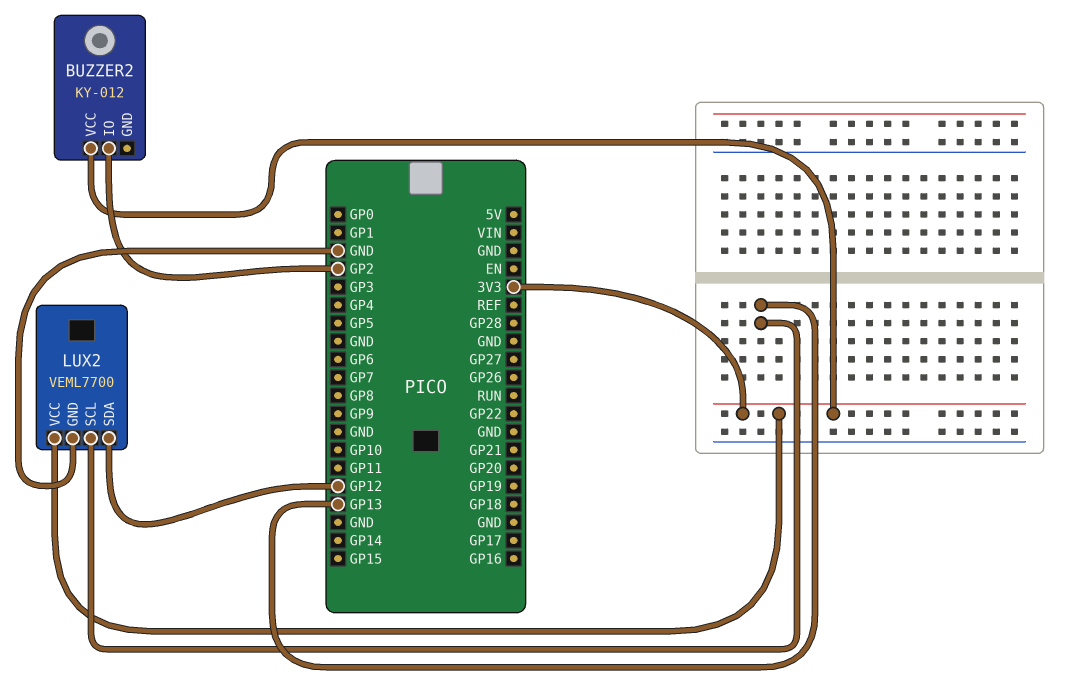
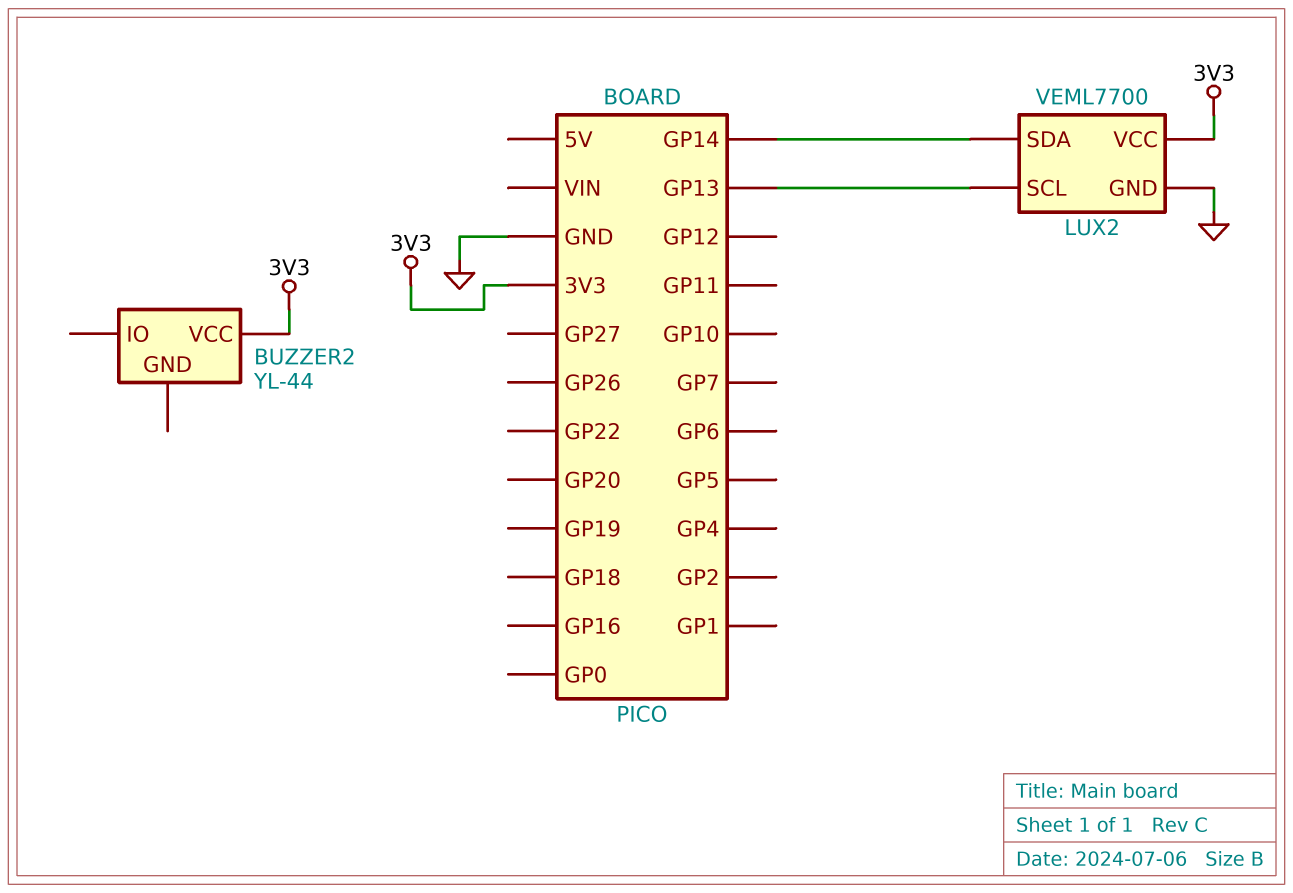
BUZZER2: KY-012 -> YL-44
BUZZER2 pin IO: GP2 -> none
LUX2 pin SDA: GP12 -> GP14

